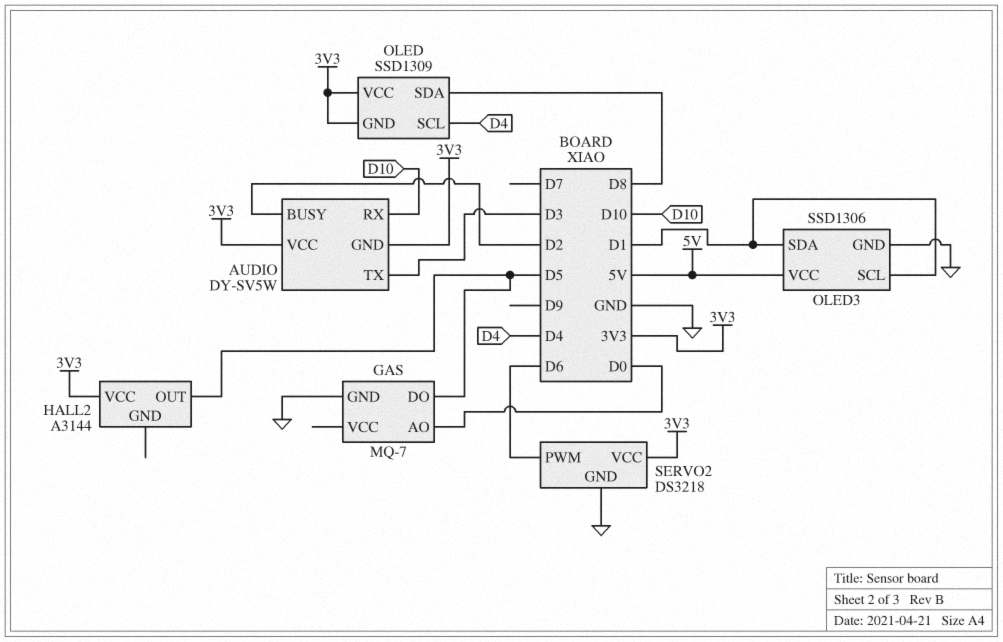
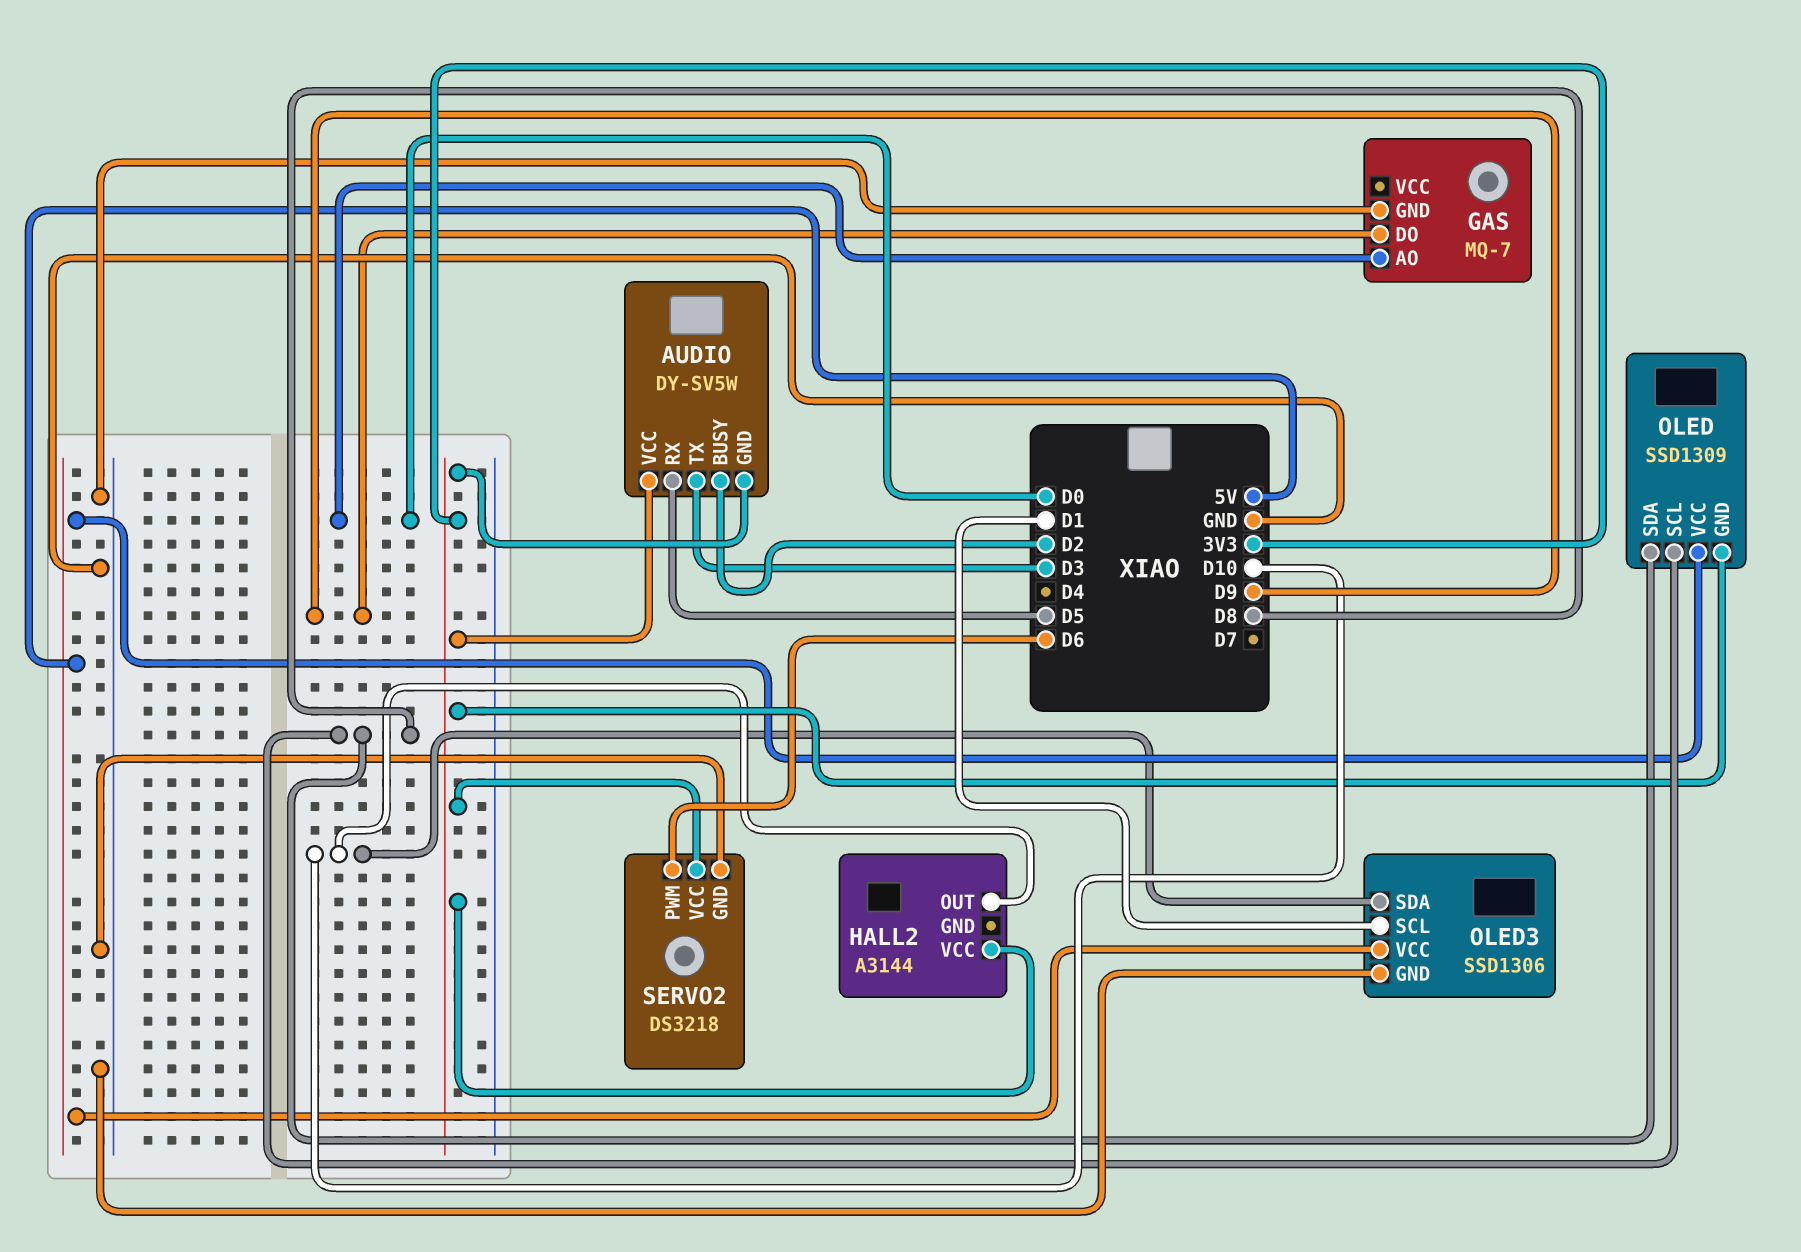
AUDIO pin RX: D10 -> D5
GAS pin DO: D5 -> D9
HALL2 pin OUT: D5 -> D10
OLED pin SCL: D4 -> D8
OLED pin VCC: 3V3 -> 5V
OLED3 pin SDA: D1 -> D10

